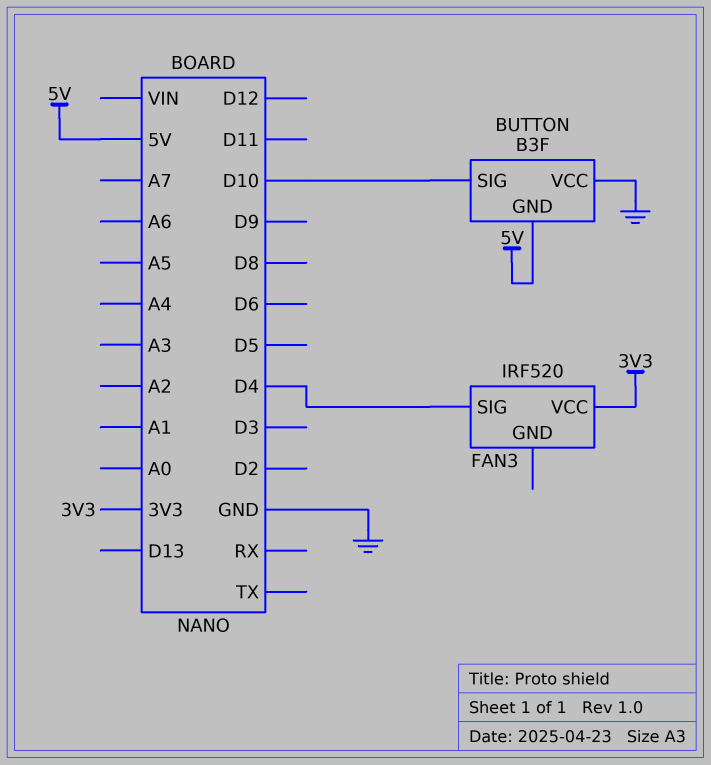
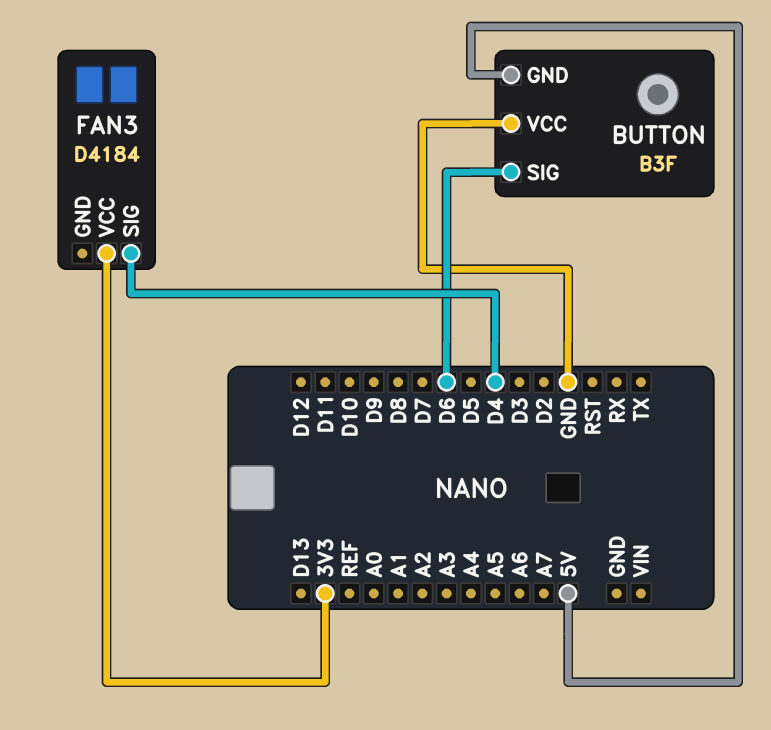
BUTTON pin SIG: D10 -> D6
FAN3: IRF520 -> D4184

